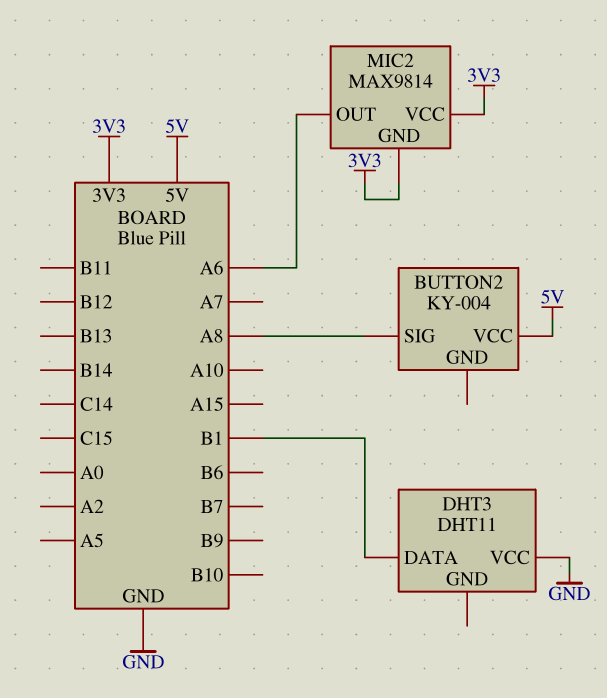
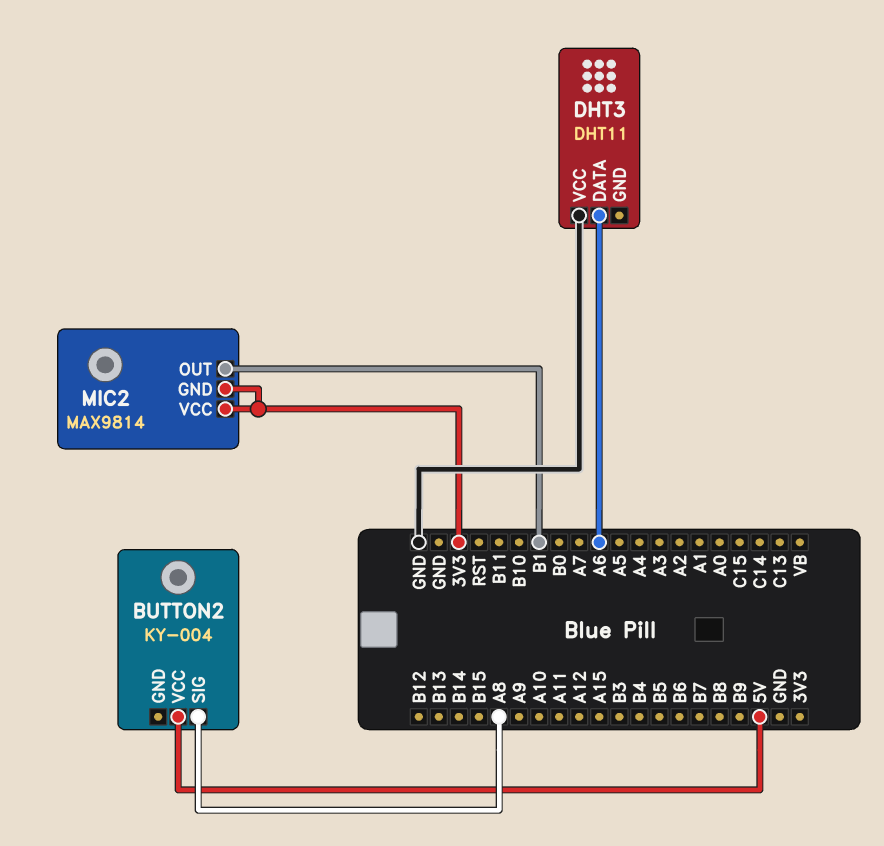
DHT3 pin DATA: B1 -> A6
MIC2 pin OUT: A6 -> B1

